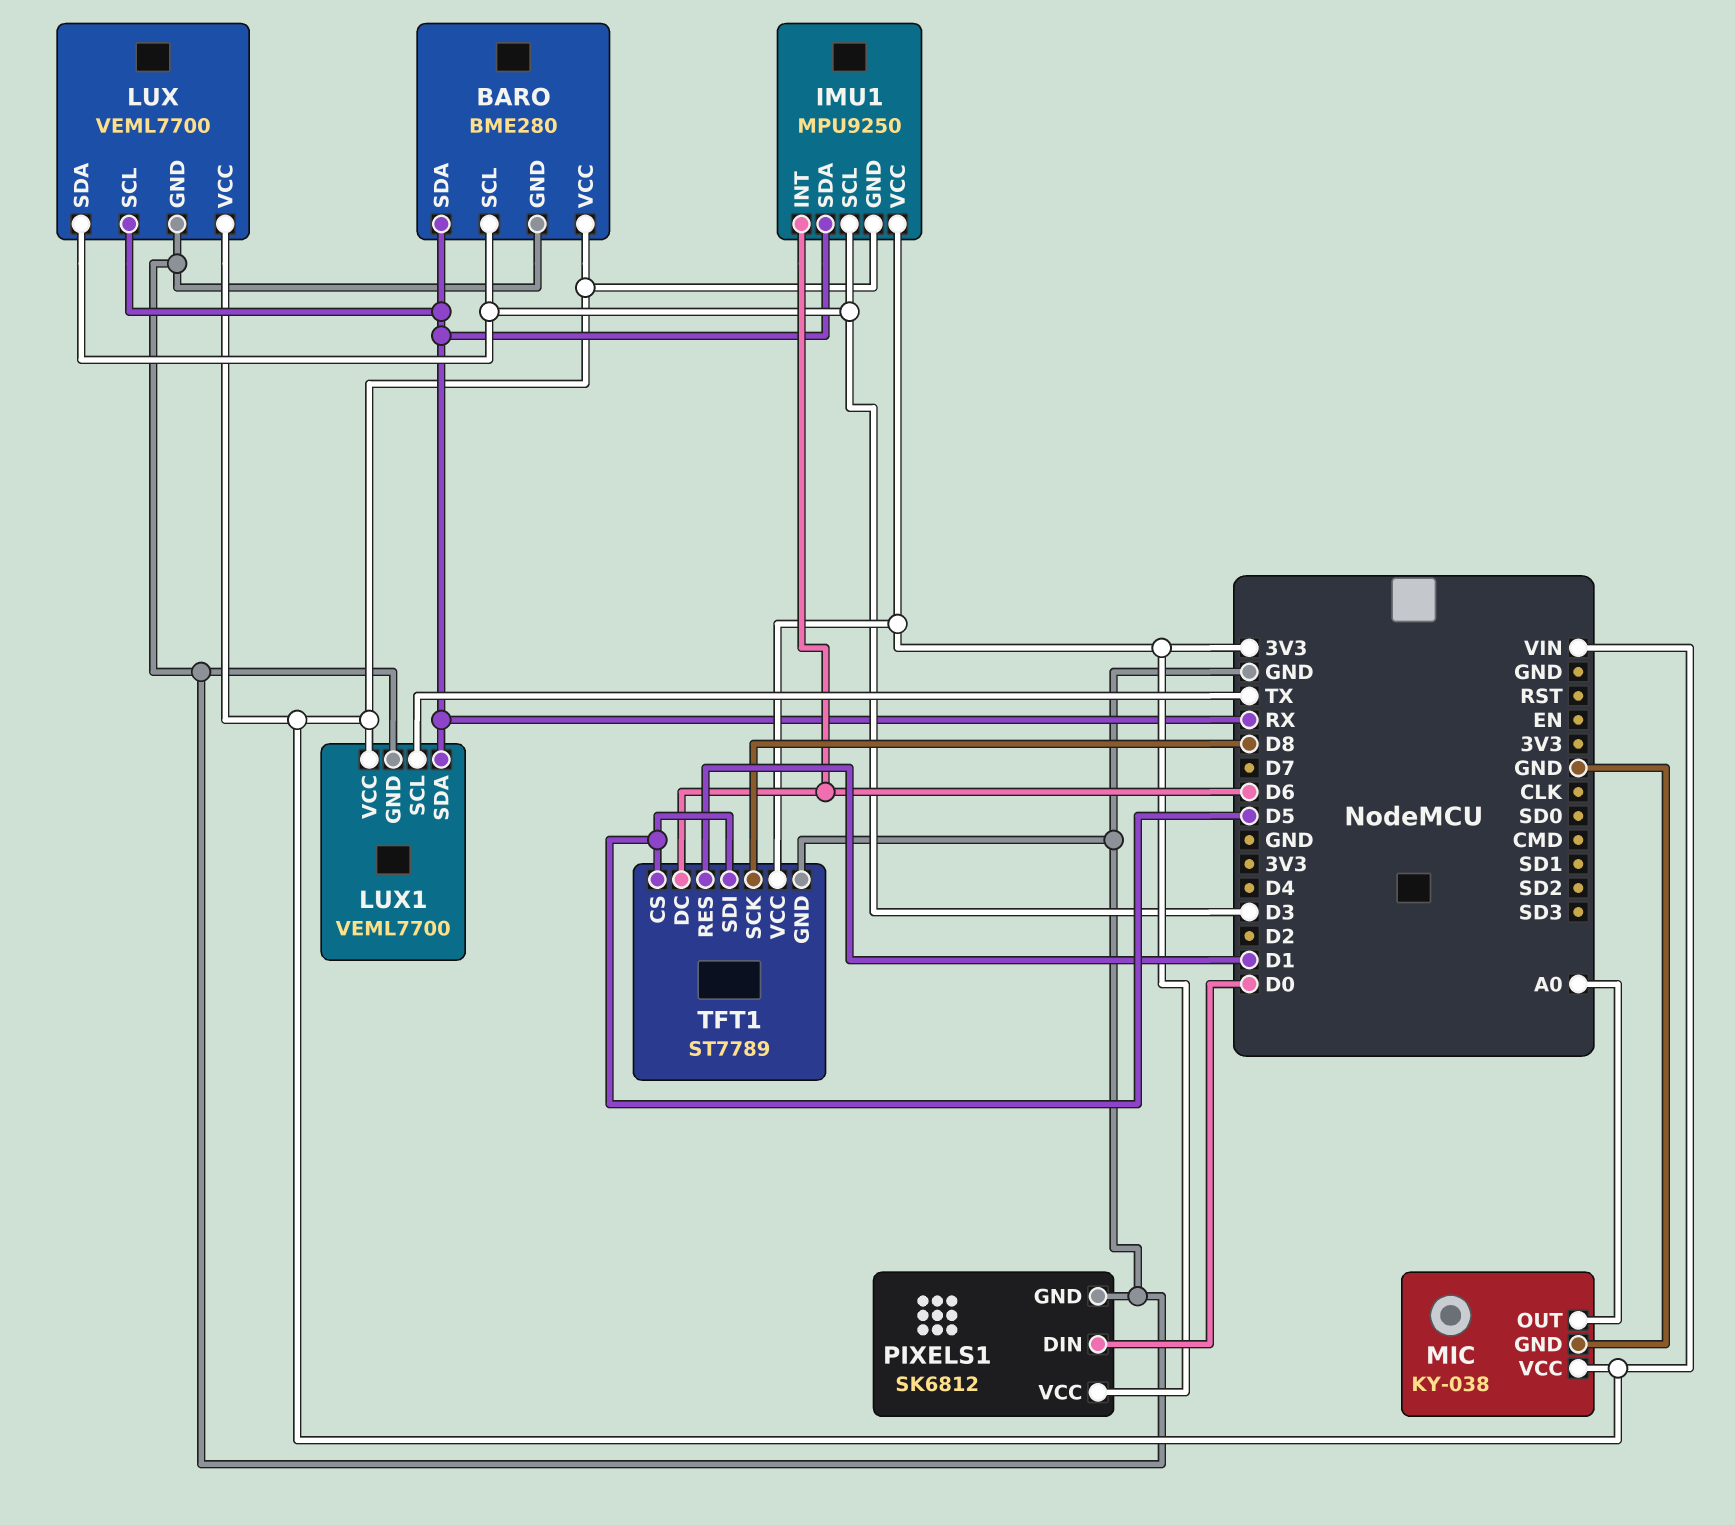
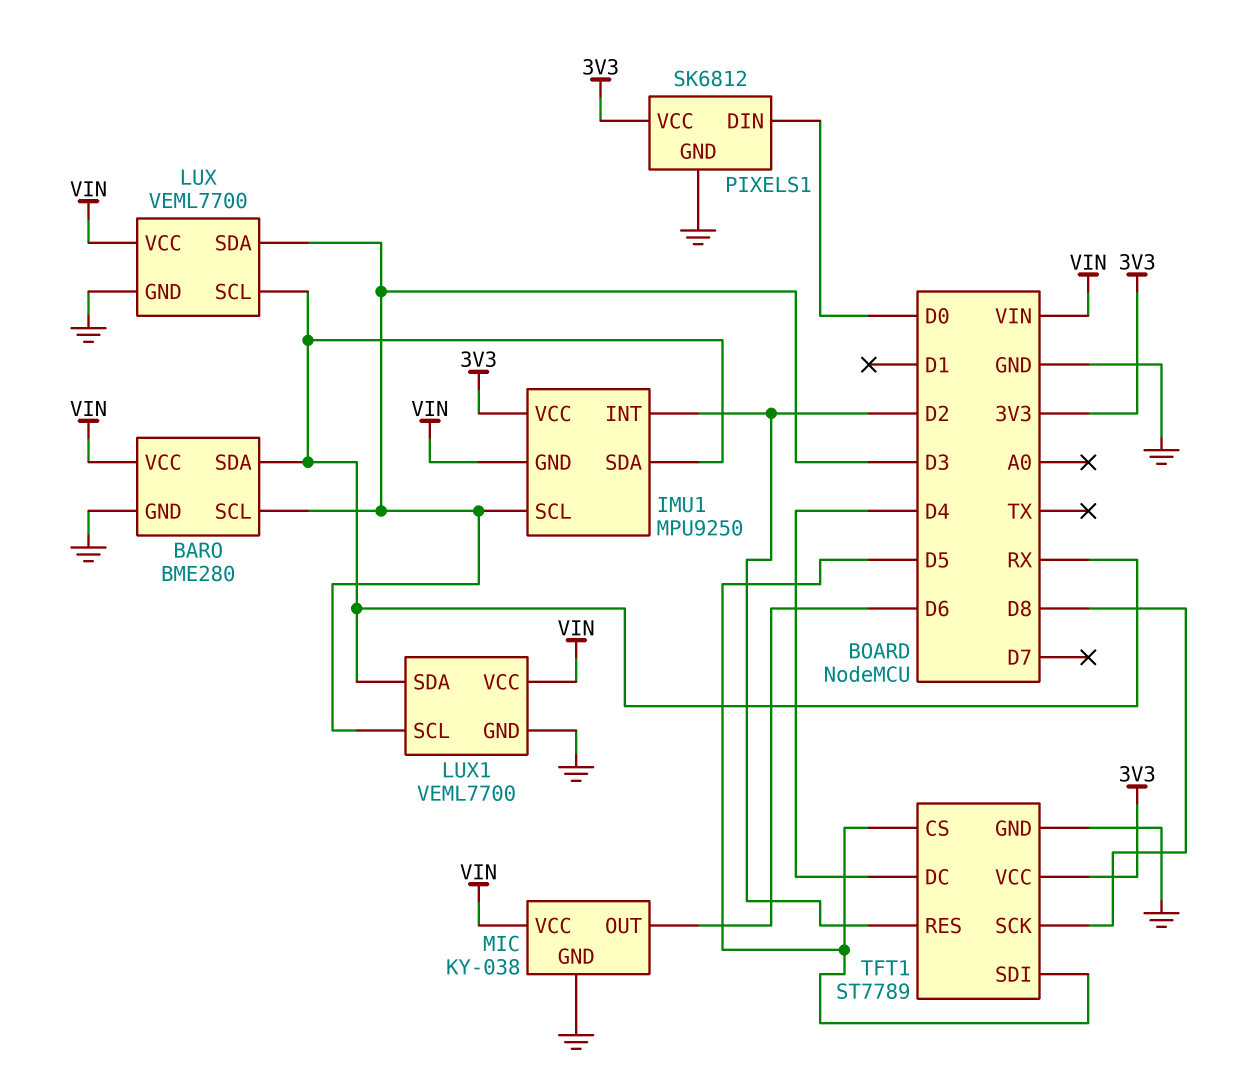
IMU1 pin INT: D6 -> D2
LUX1 pin SCL: TX -> D3
MIC pin OUT: A0 -> D6
TFT1 pin DC: D6 -> D4
TFT1 pin RES: D1 -> D2

